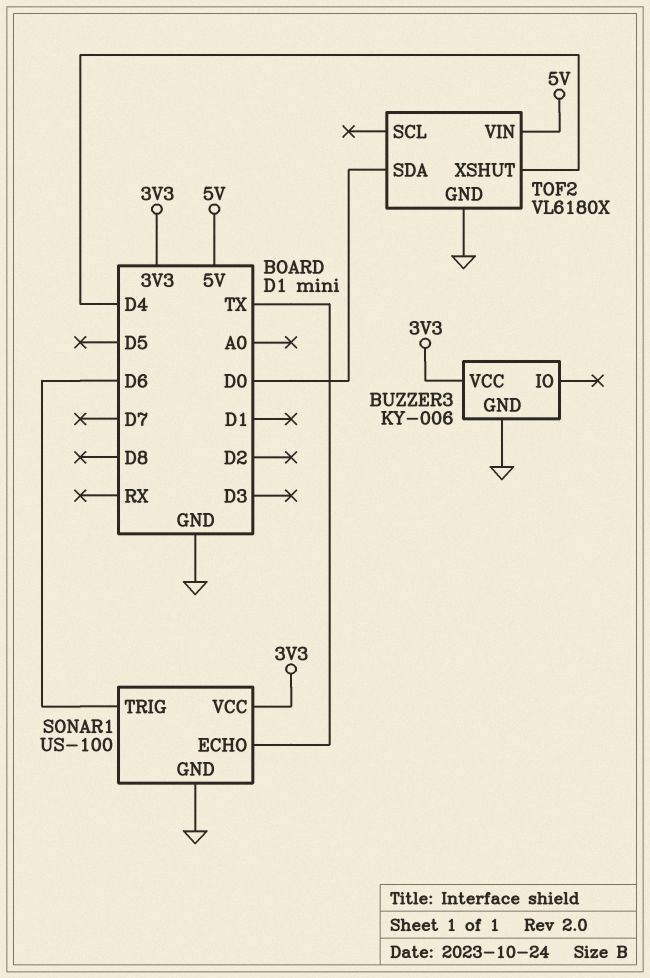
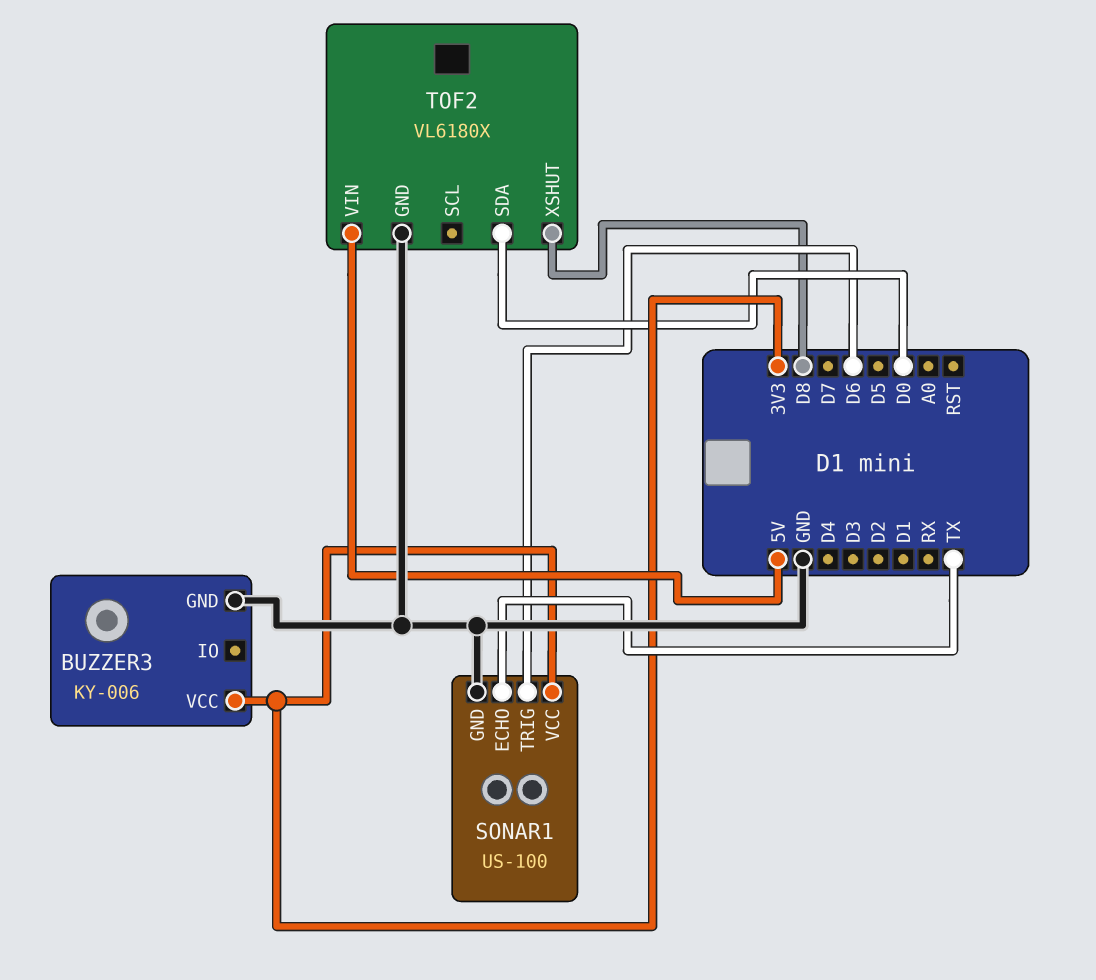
TOF2 pin XSHUT: D4 -> D8

